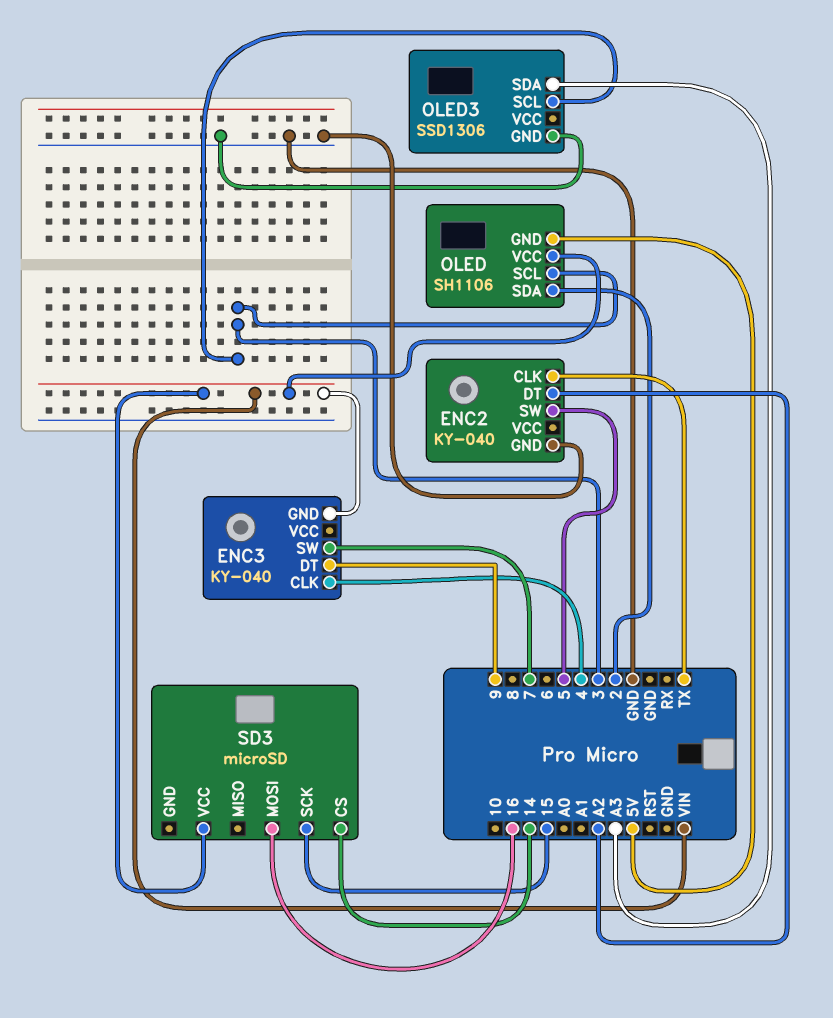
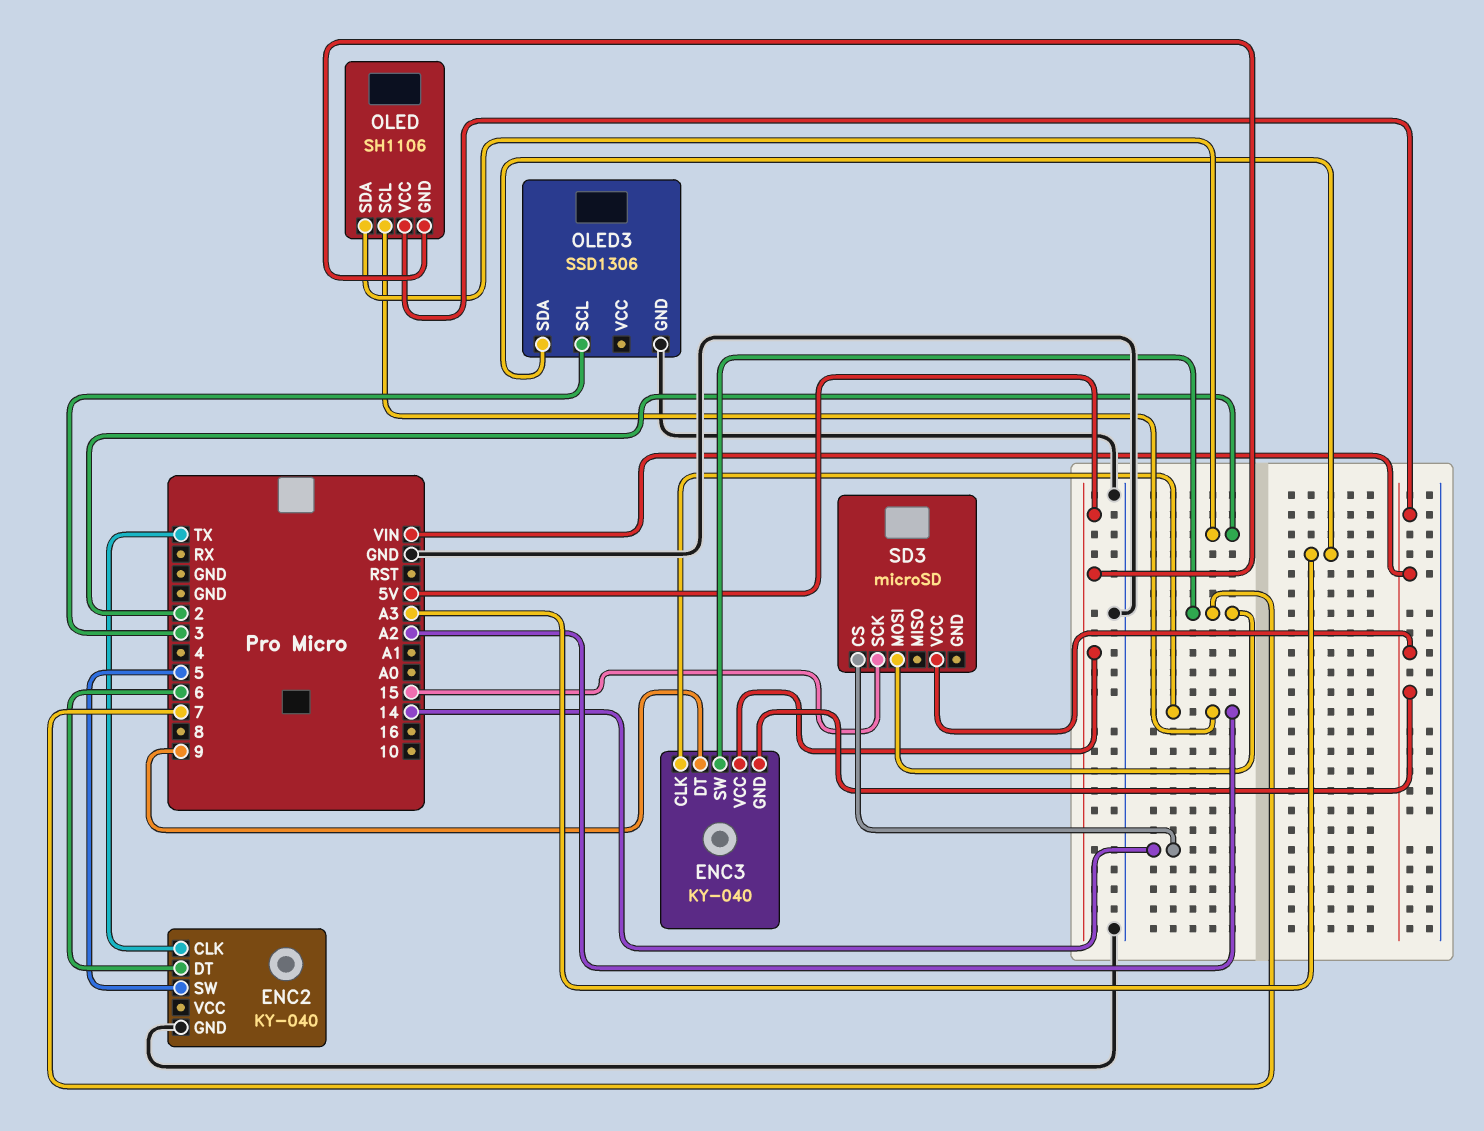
ENC2 pin DT: A2 -> 6
ENC3 pin CLK: 4 -> A2
ENC3 pin VCC: none -> 5V
OLED pin SCL: 3 -> A2
SD3 pin MOSI: 16 -> 7

